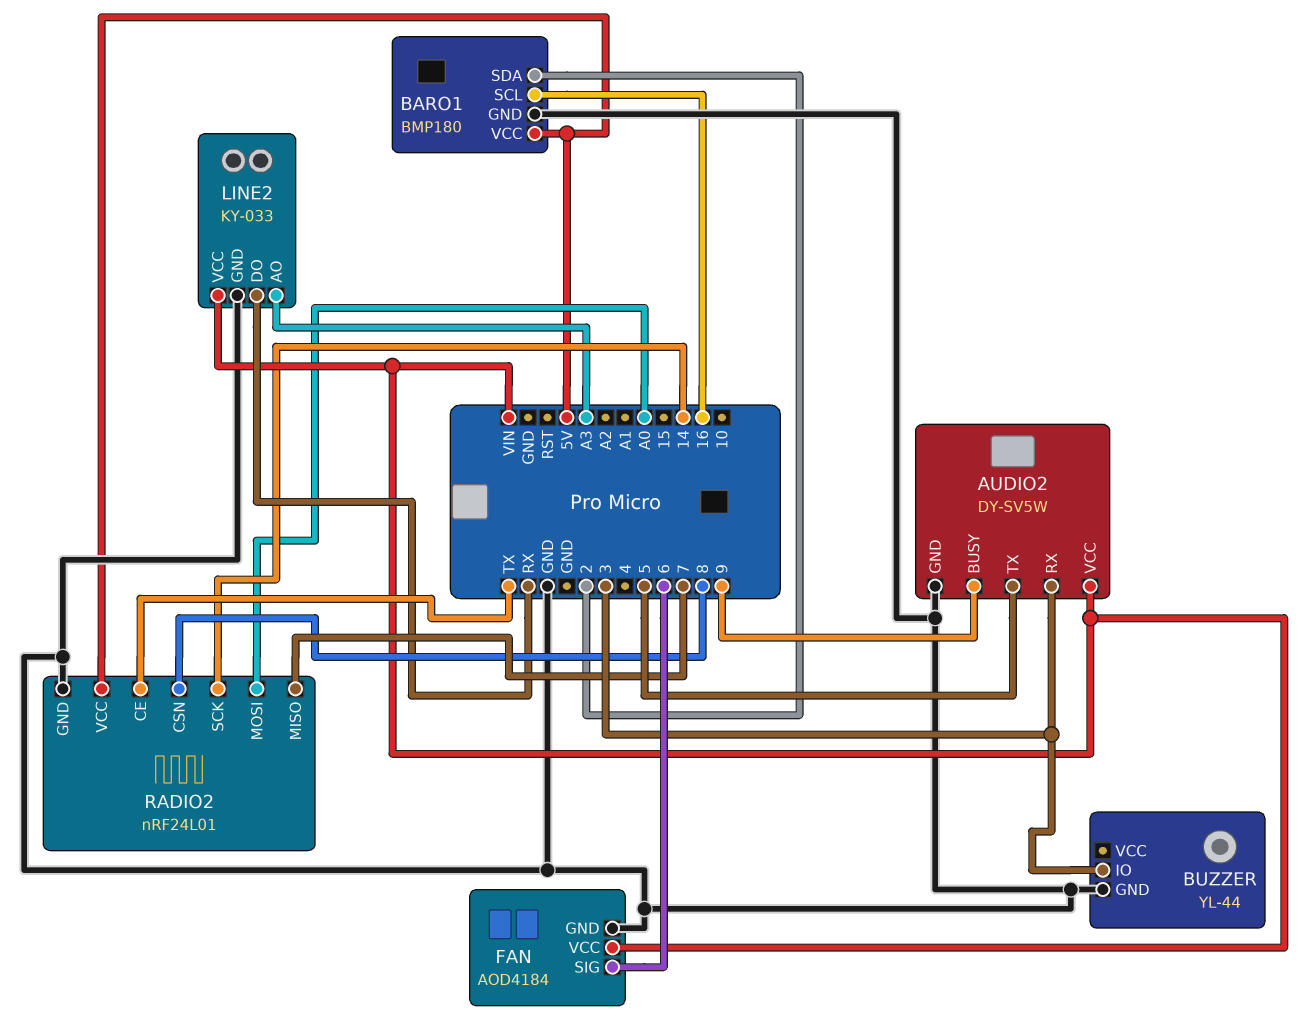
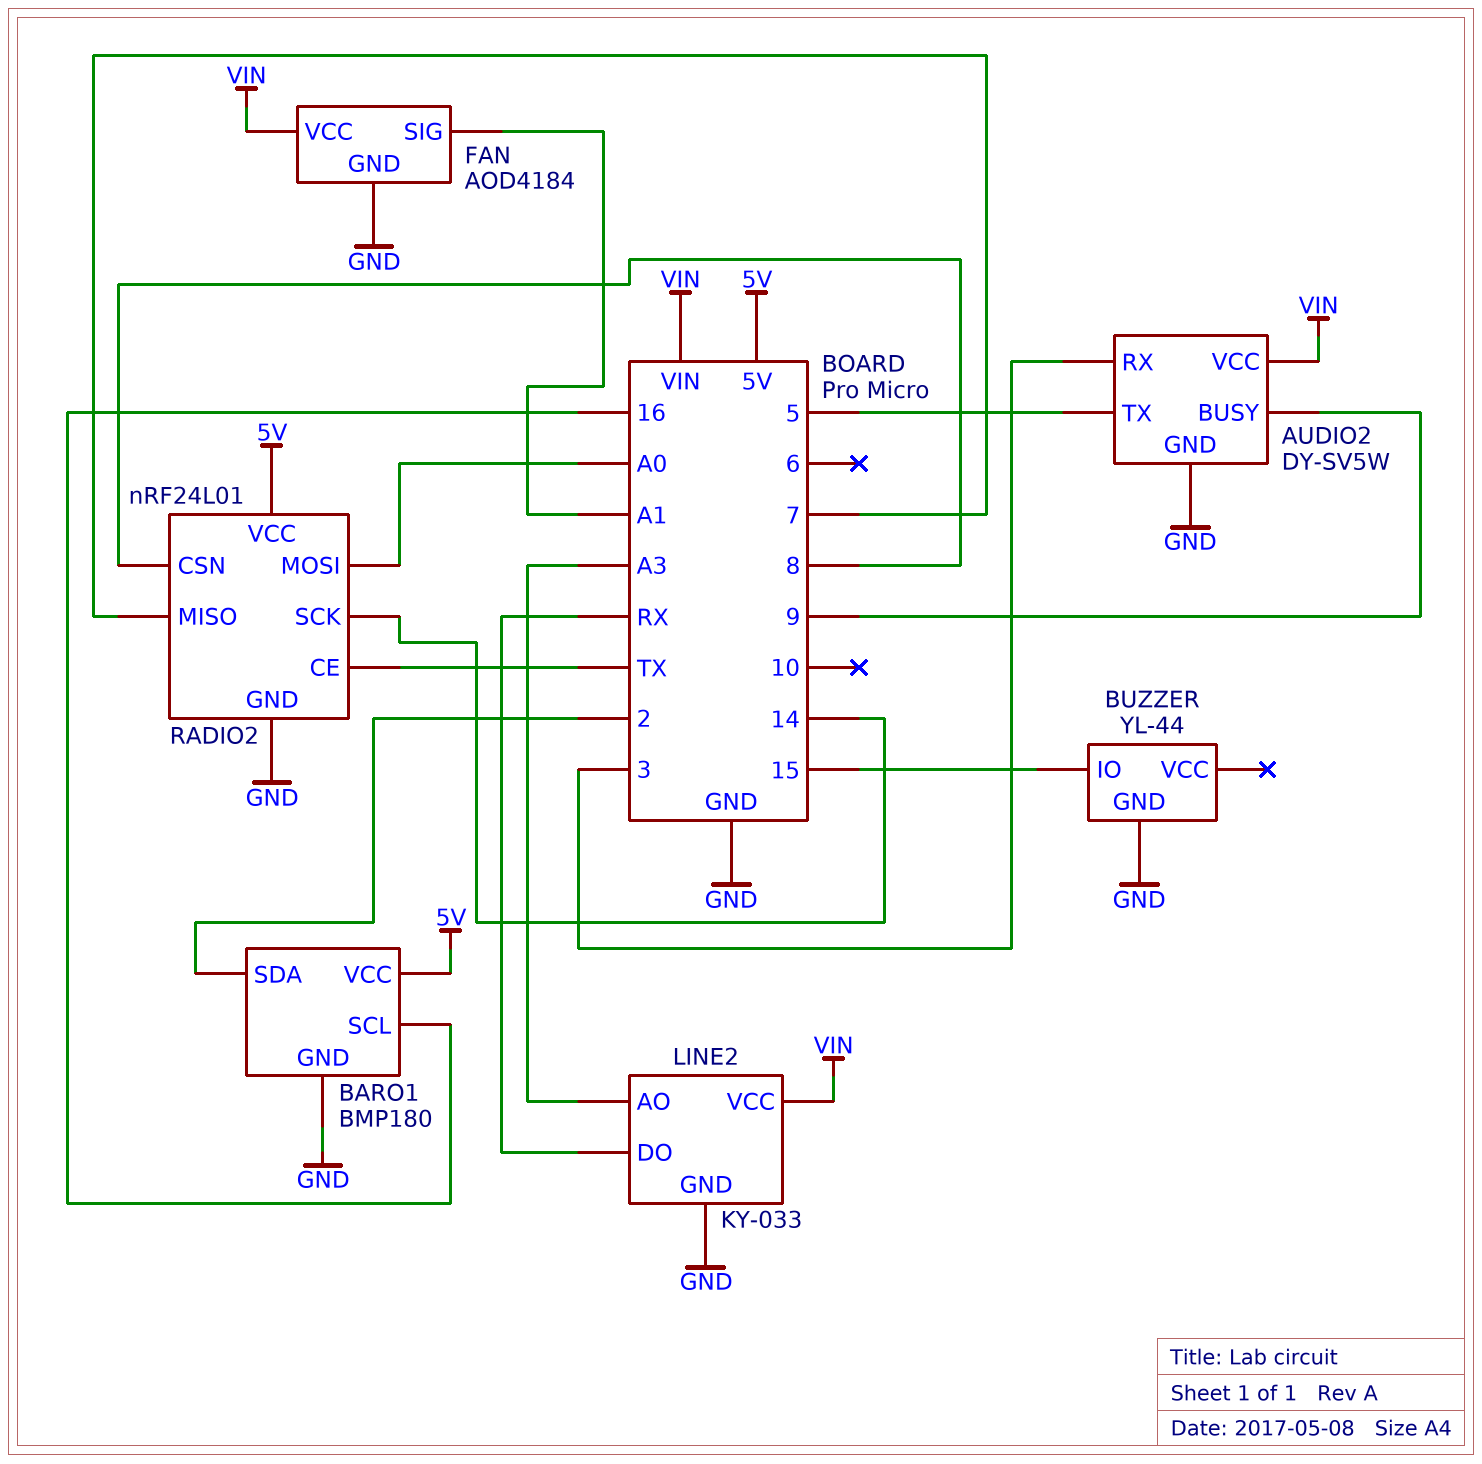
BUZZER pin IO: 3 -> 15
FAN pin SIG: 6 -> A1

